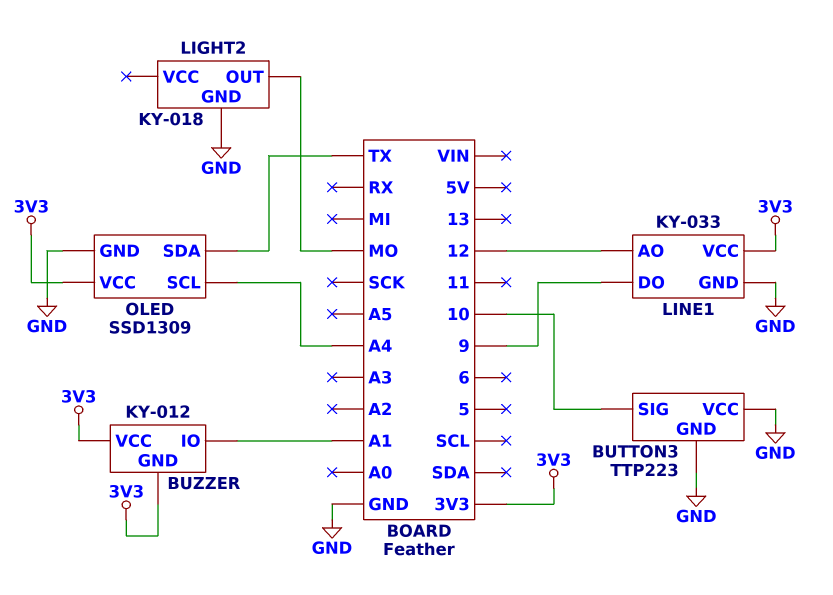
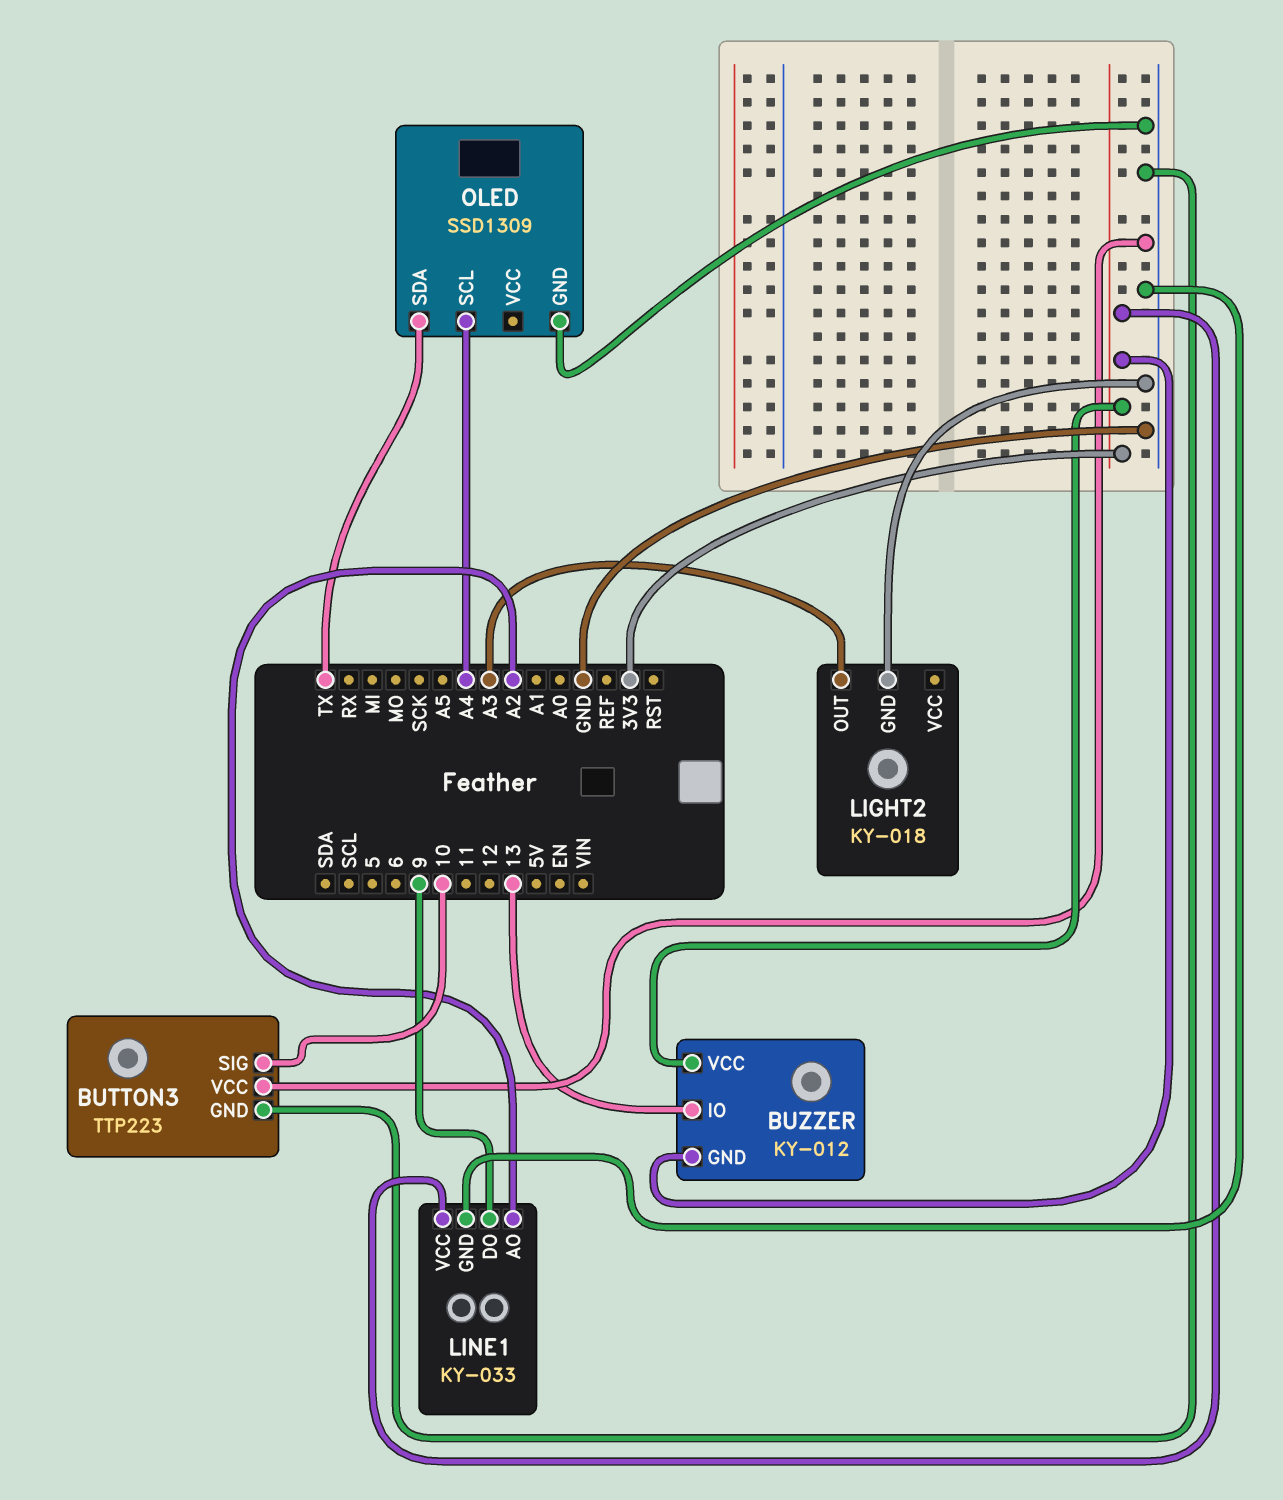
BUZZER pin IO: A1 -> 13
LIGHT2 pin OUT: MO -> A3
LINE1 pin AO: 12 -> A2
OLED pin VCC: 3V3 -> none

